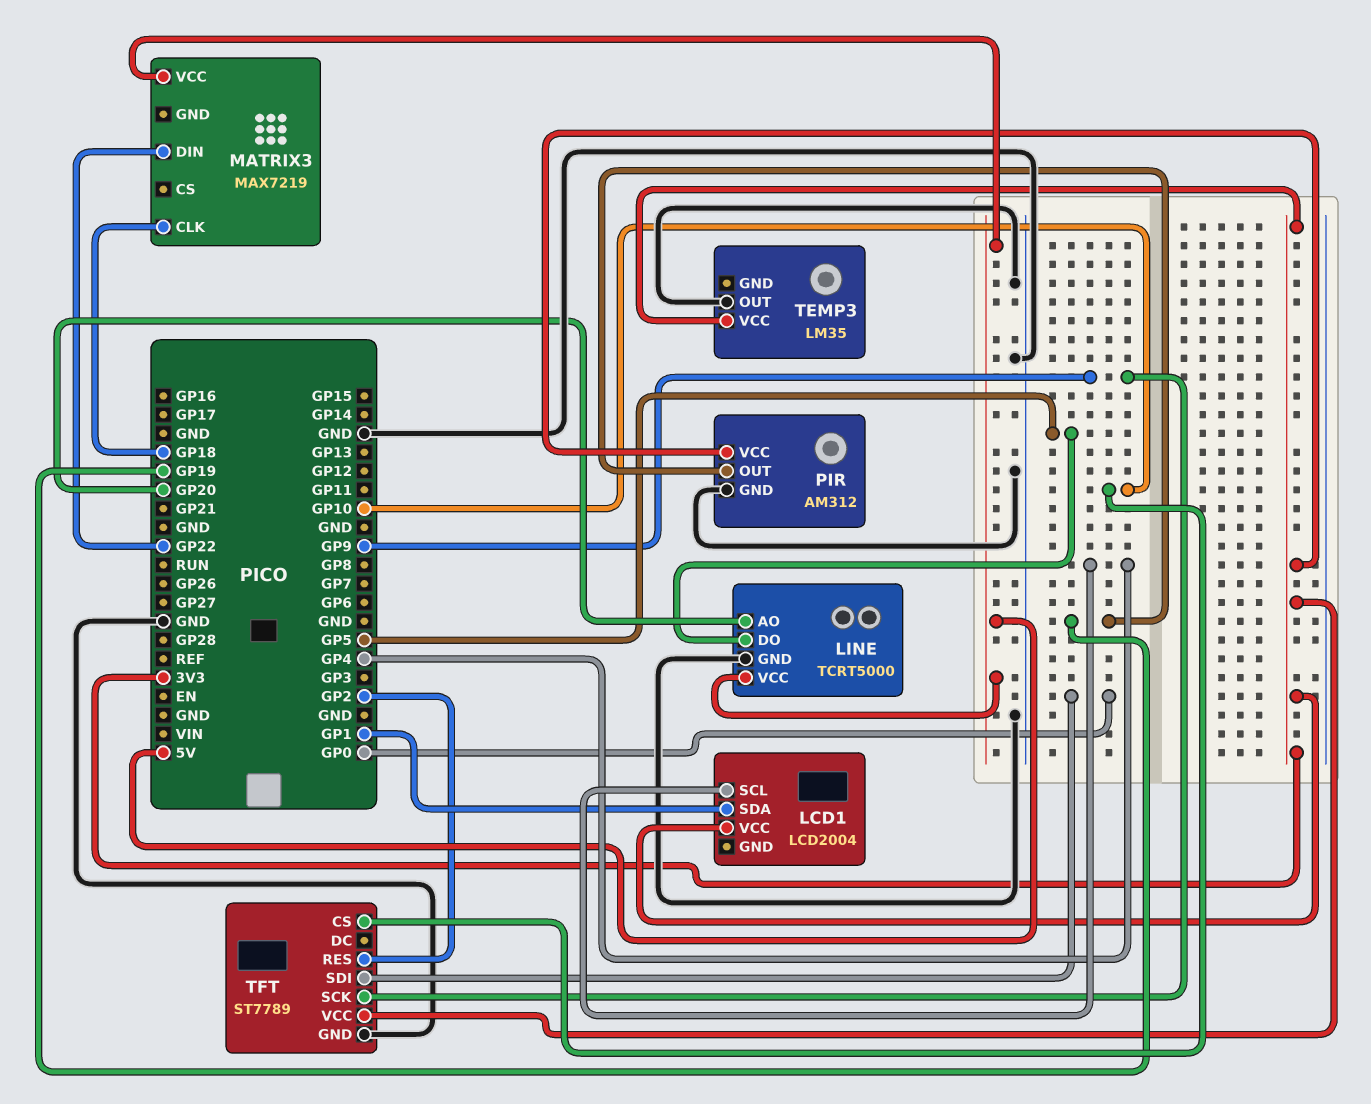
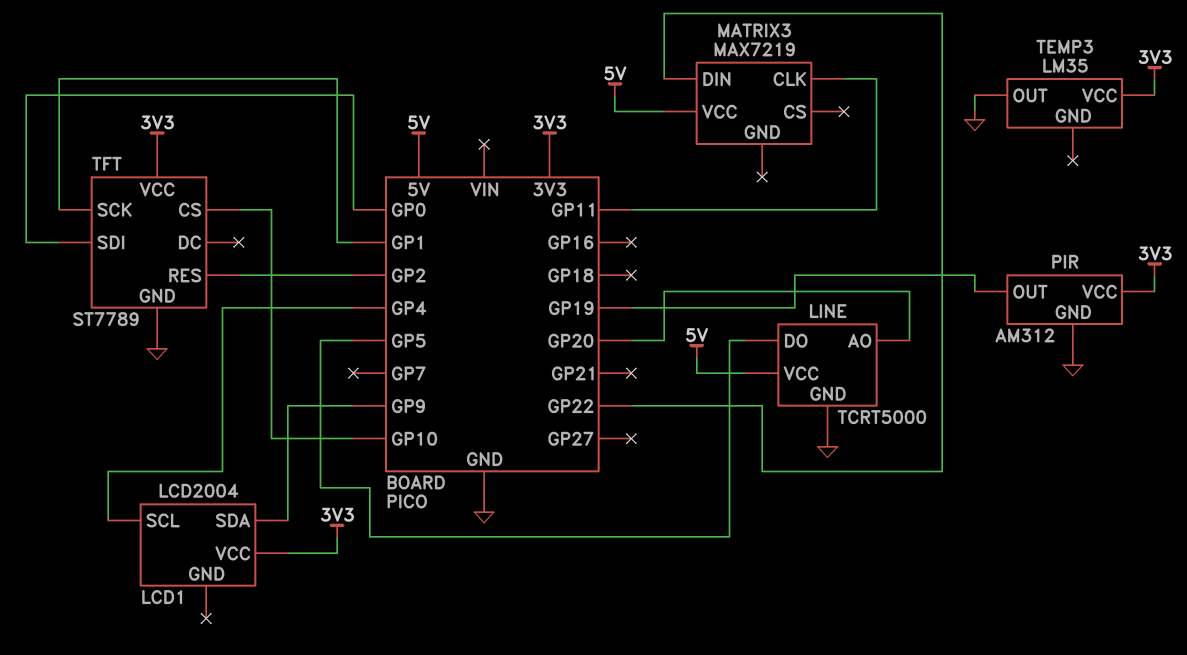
LCD1 pin SDA: GP1 -> GP9
MATRIX3 pin CLK: GP18 -> GP11
TFT pin SCK: GP9 -> GP1

